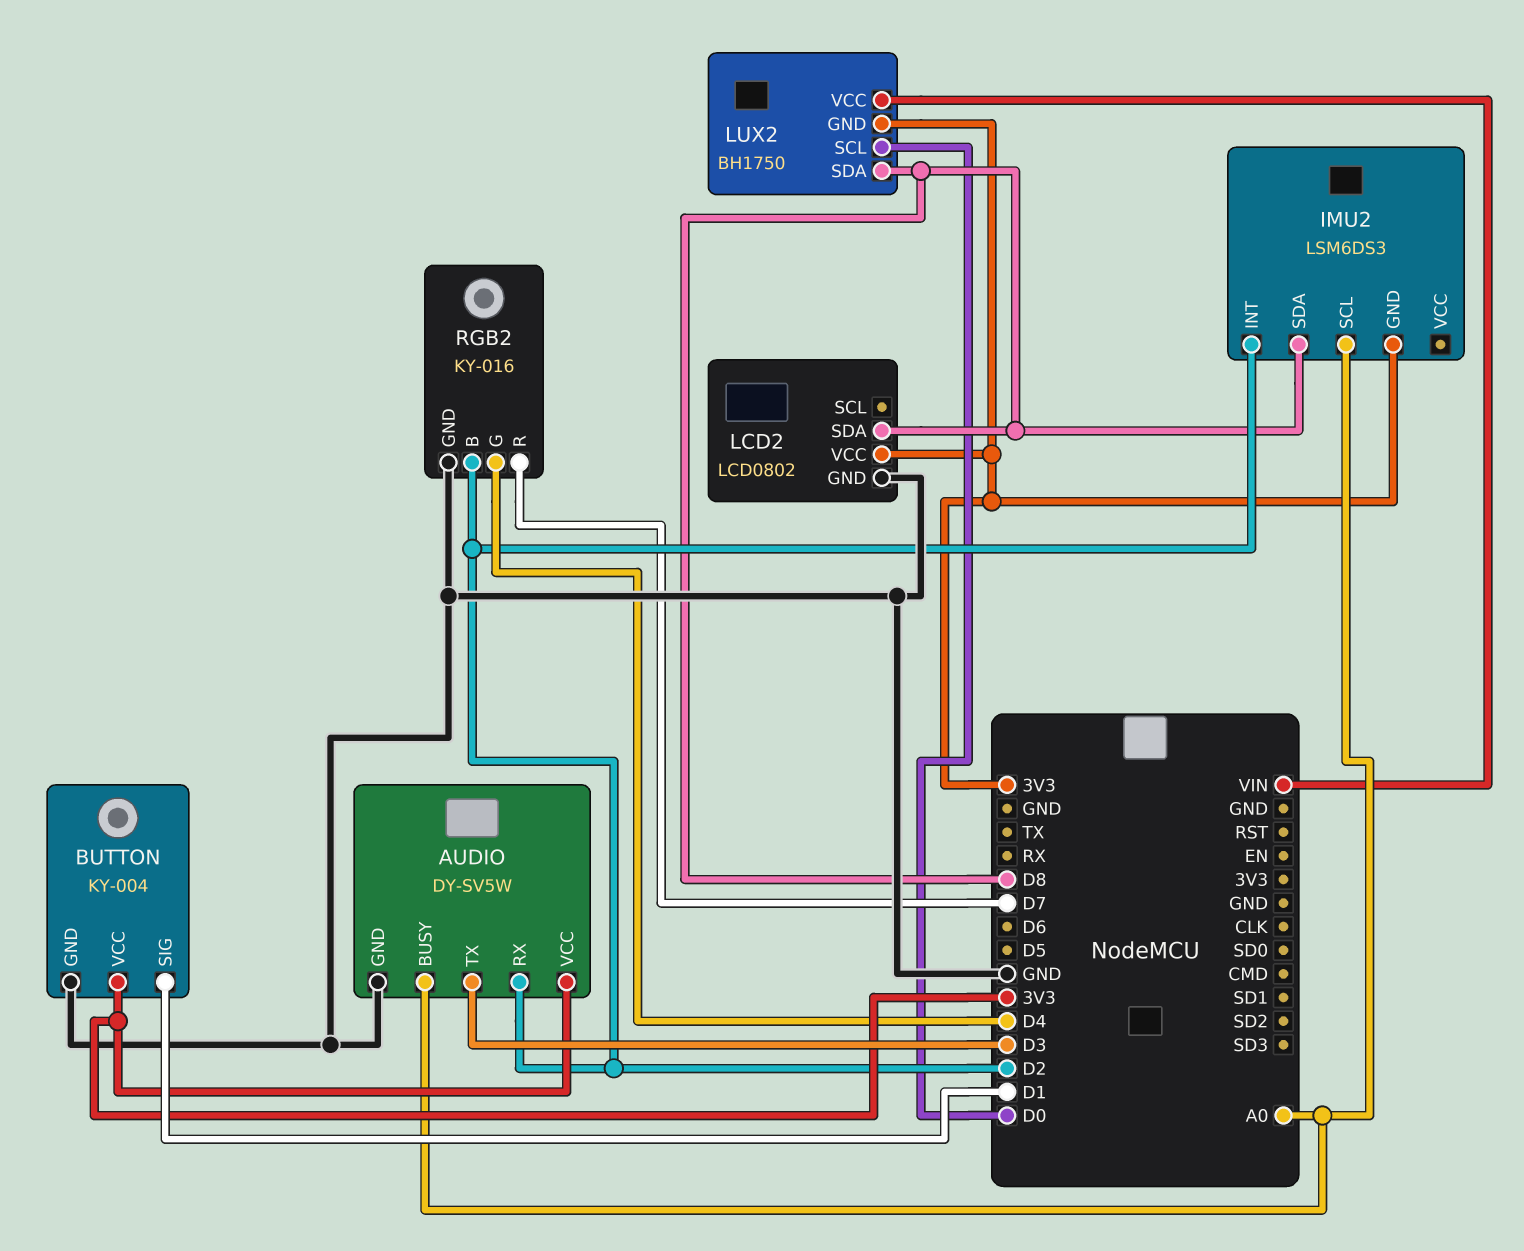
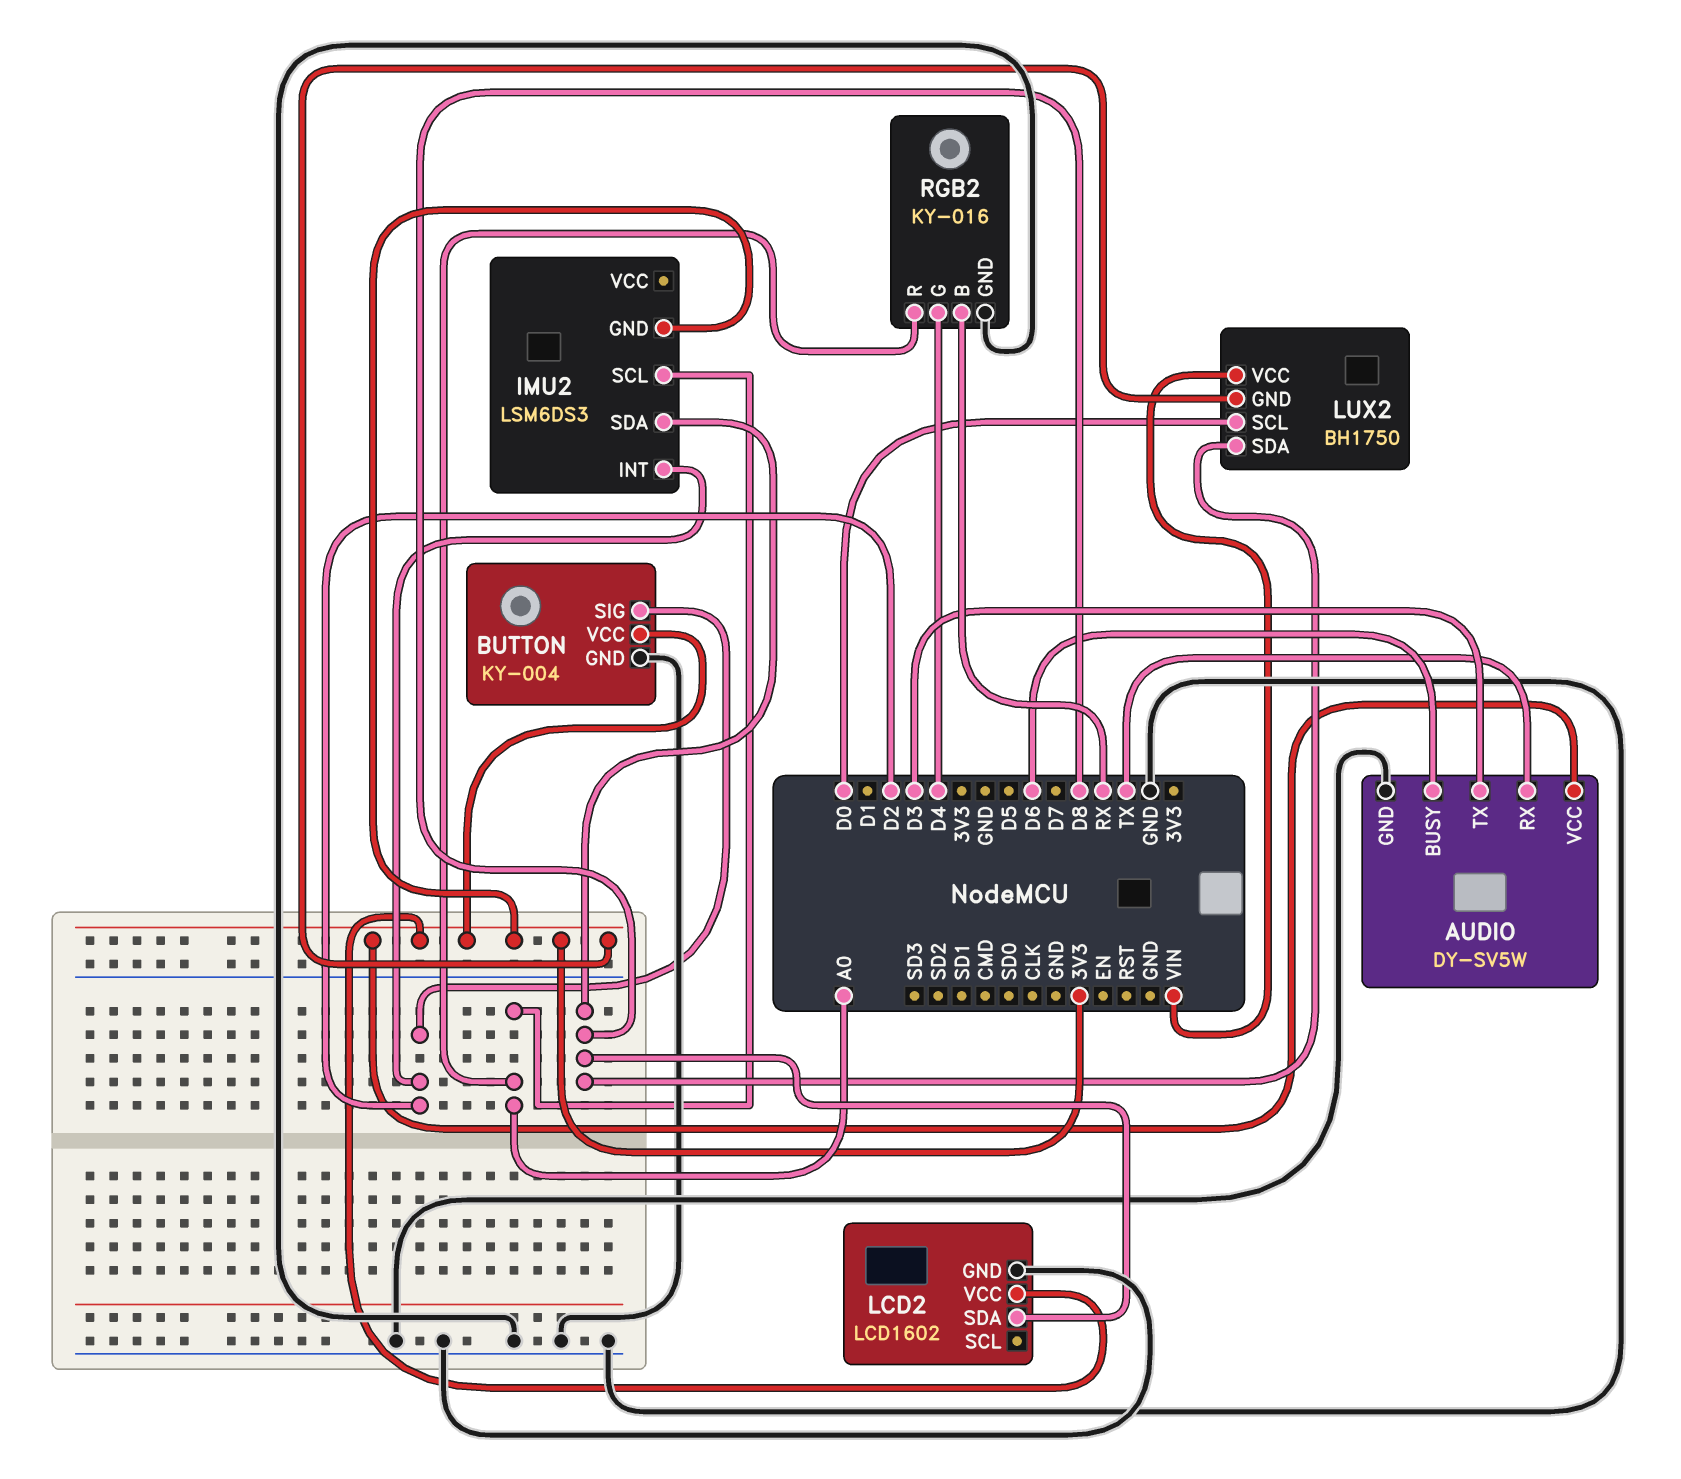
AUDIO pin BUSY: A0 -> D6
AUDIO pin RX: D2 -> TX
BUTTON pin SIG: D1 -> D2
LCD2: LCD0802 -> LCD1602
RGB2 pin B: D2 -> RX
RGB2 pin R: D7 -> A0

